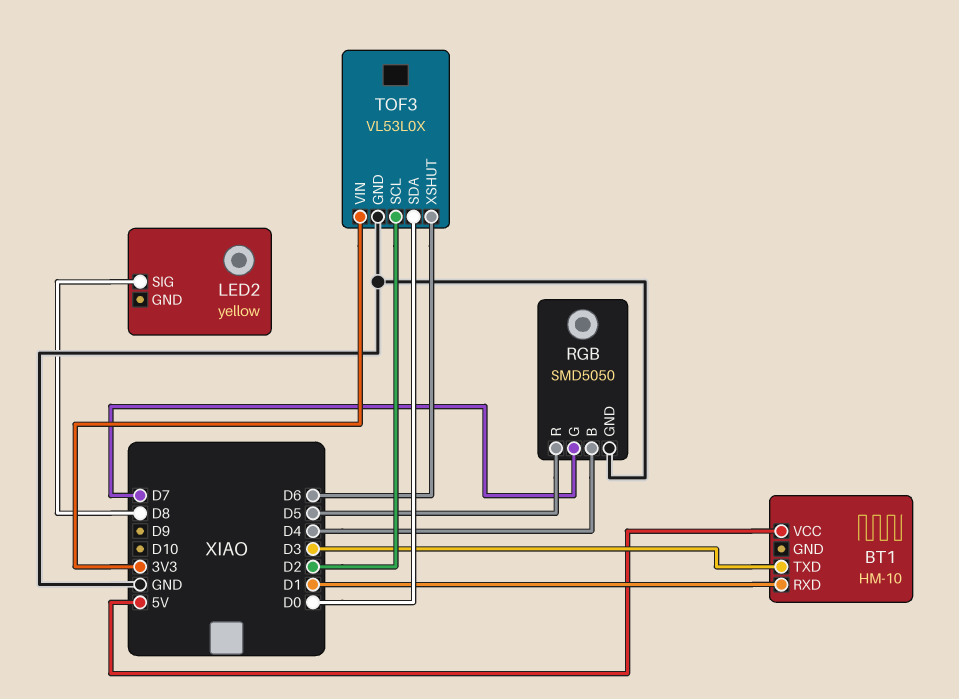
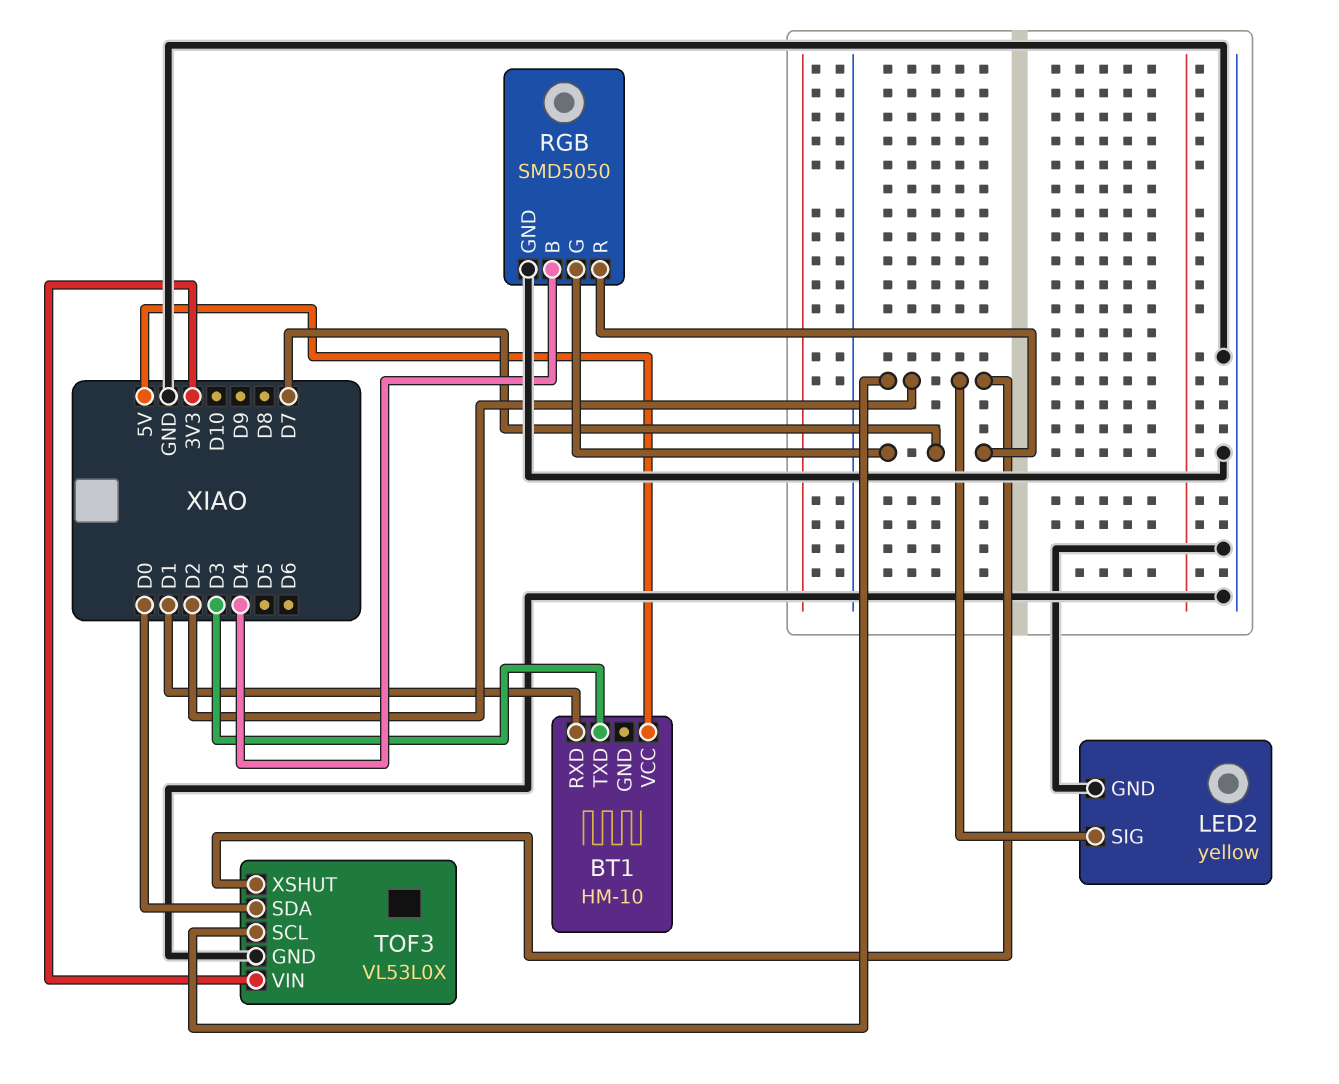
LED2 pin GND: none -> GND
LED2 pin SIG: D8 -> D2
RGB pin R: D5 -> D7
TOF3 pin XSHUT: D6 -> D2

